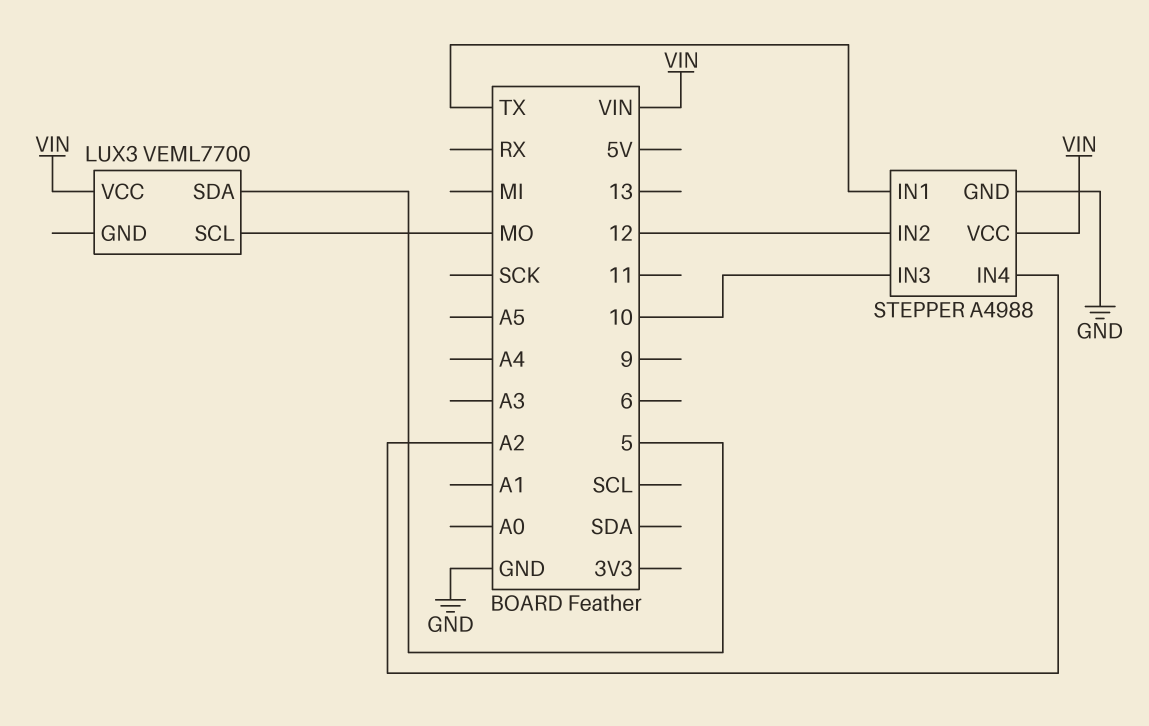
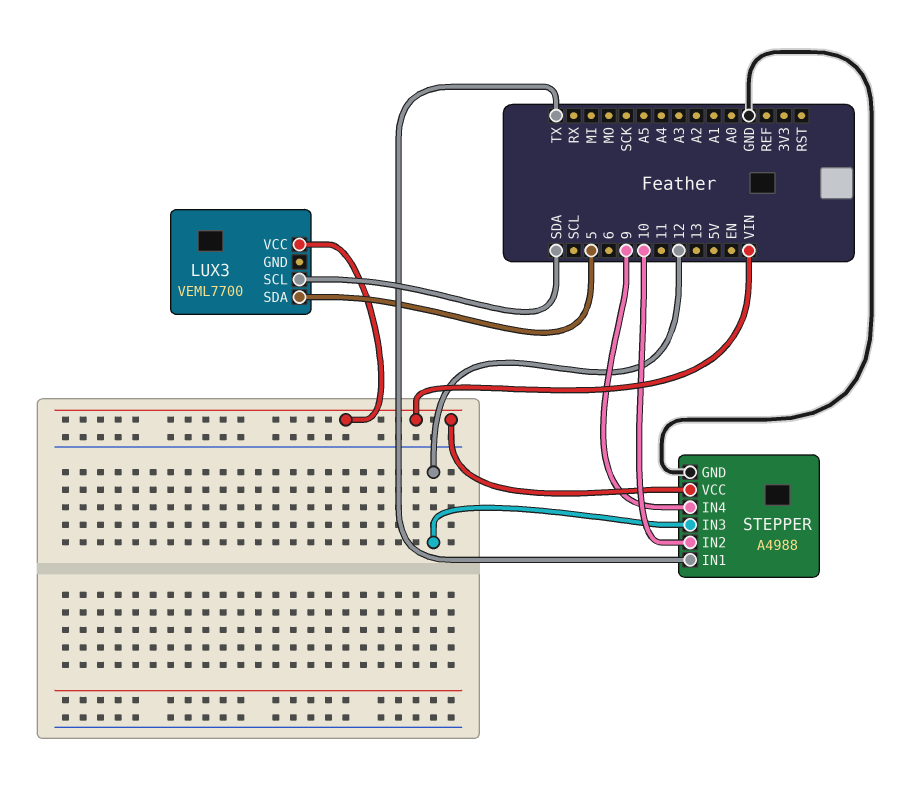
LUX3 pin SCL: MO -> SDA
STEPPER pin IN2: 12 -> 10
STEPPER pin IN3: 10 -> 12
STEPPER pin IN4: A2 -> 9

